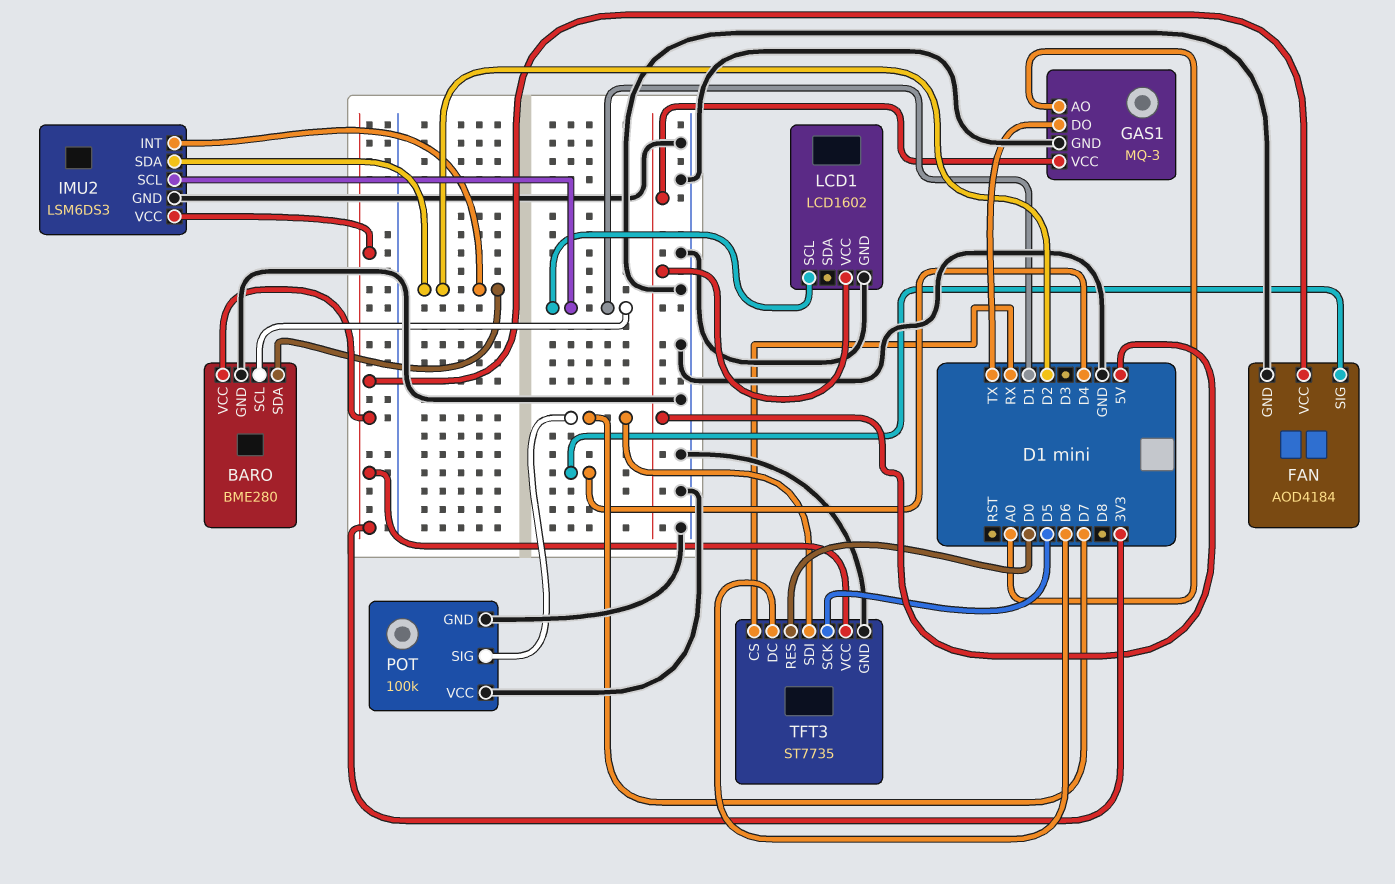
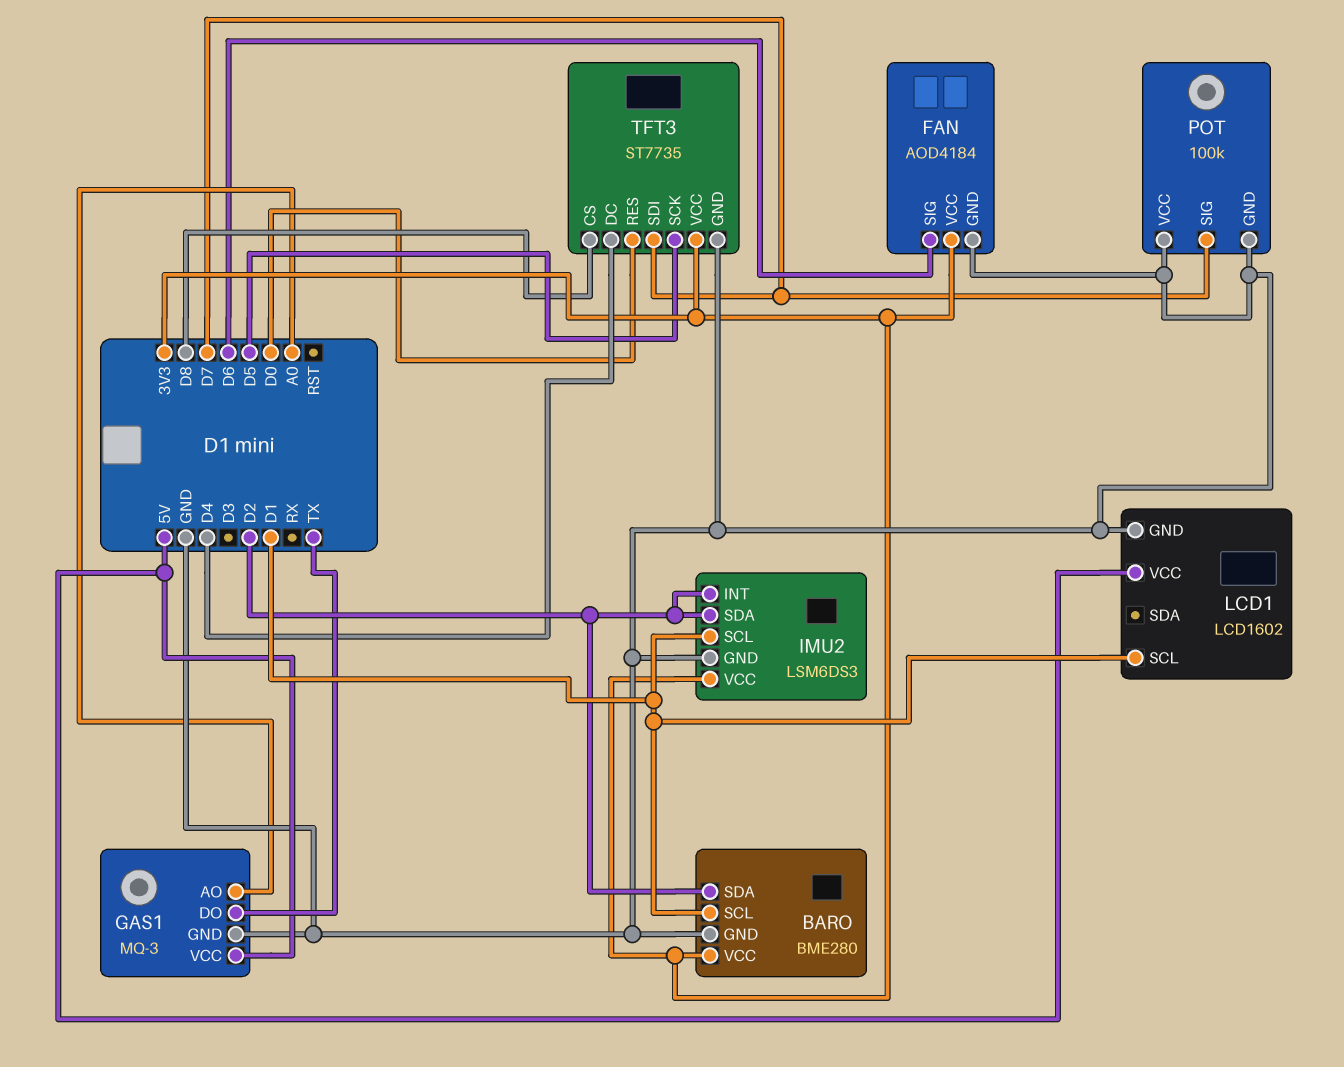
FAN pin SIG: D4 -> D6
TFT3 pin CS: RX -> D8
TFT3 pin DC: D6 -> D4

